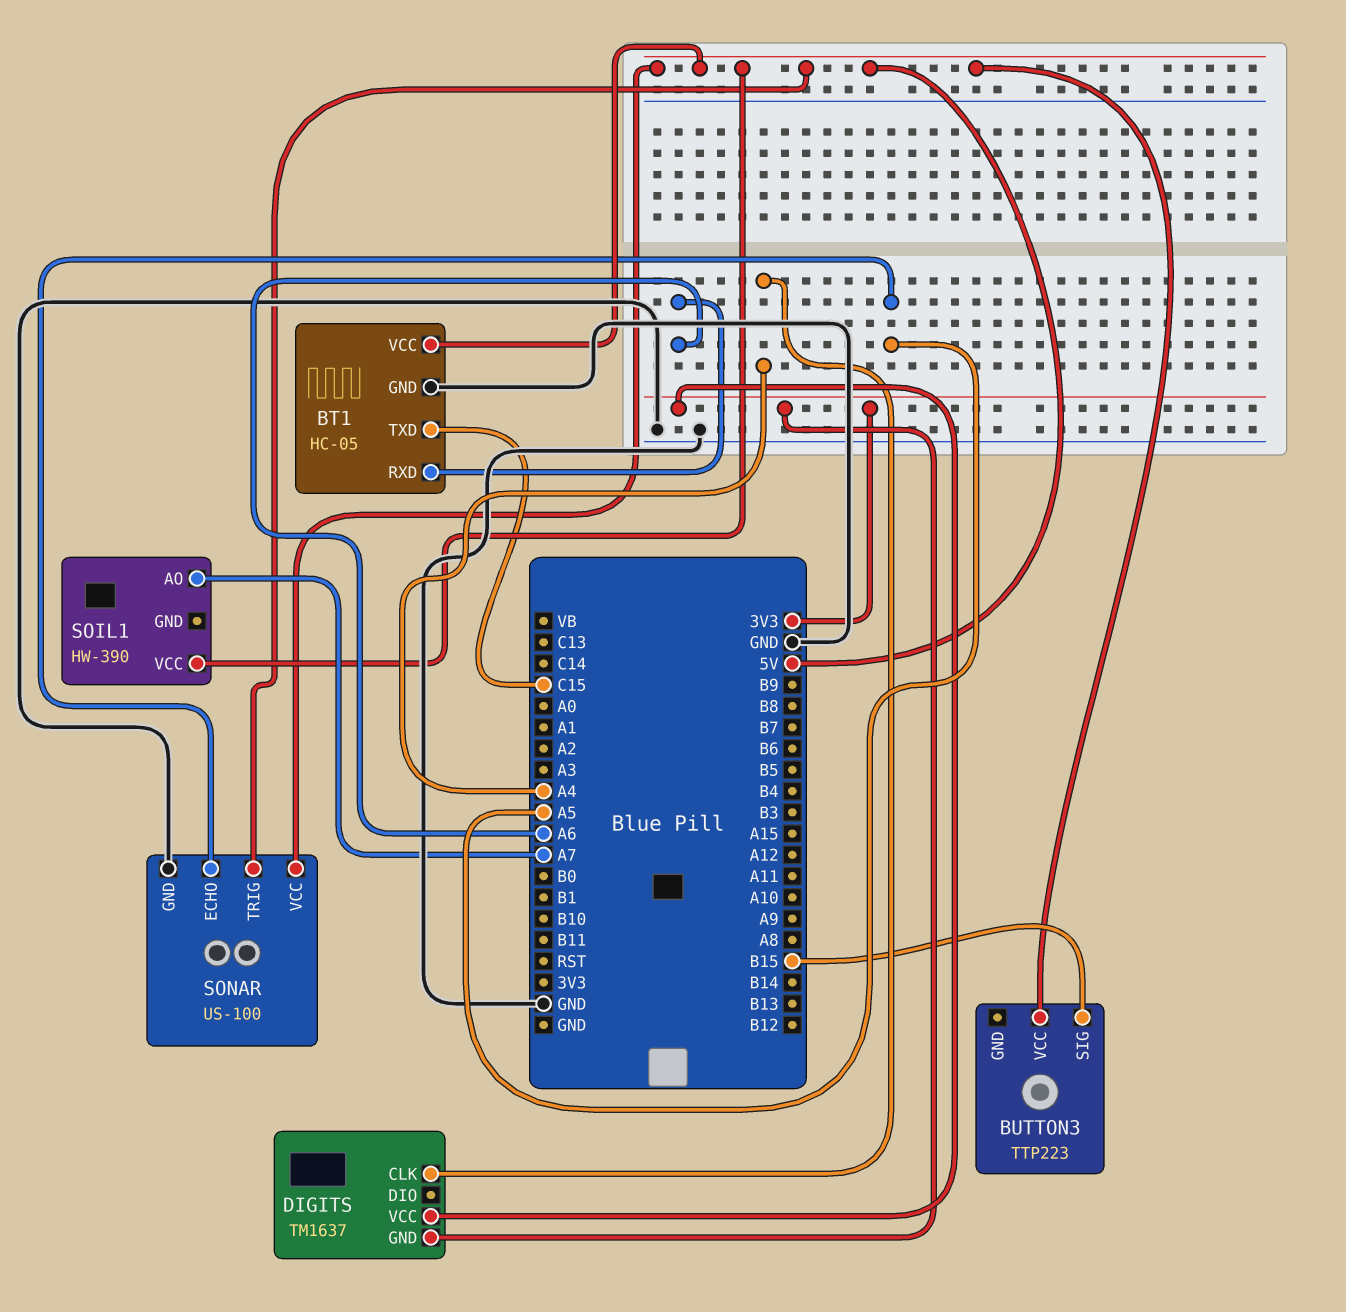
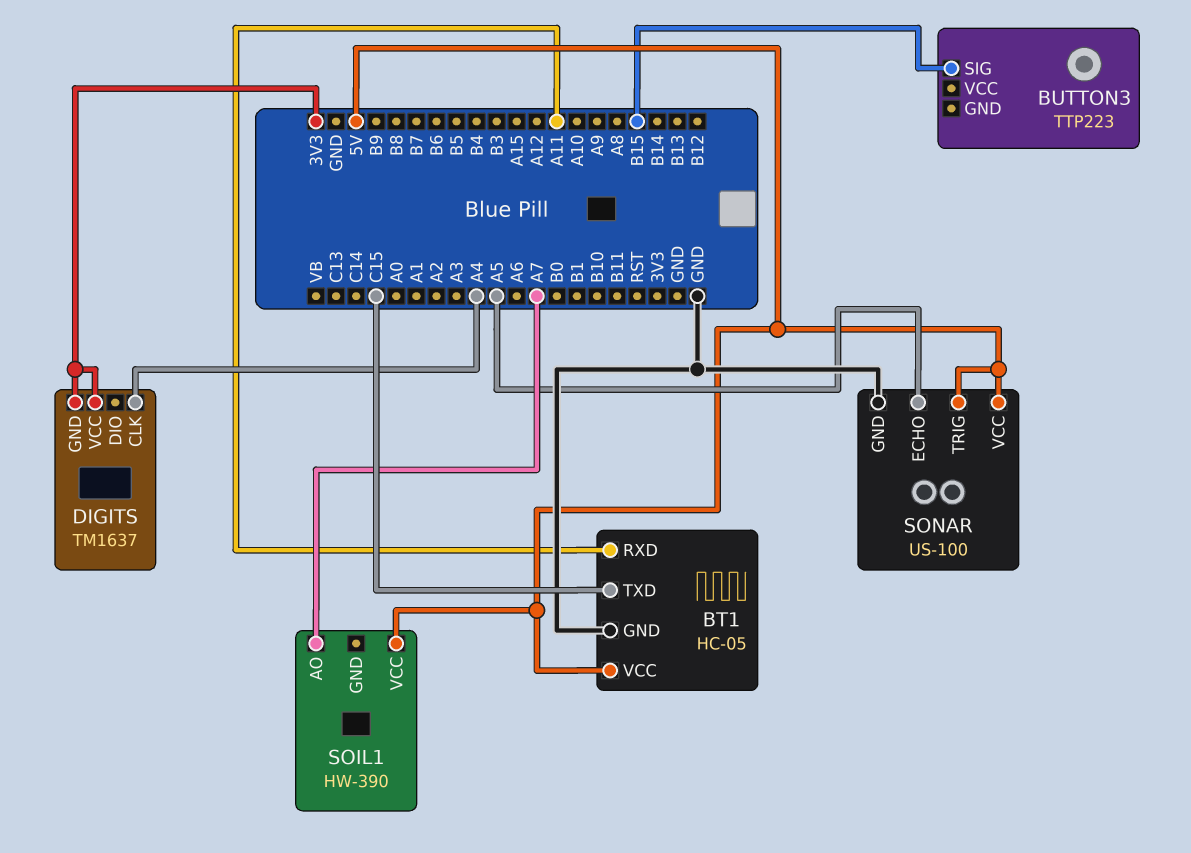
BT1 pin RXD: A6 -> A11
BUTTON3 pin VCC: 5V -> none

